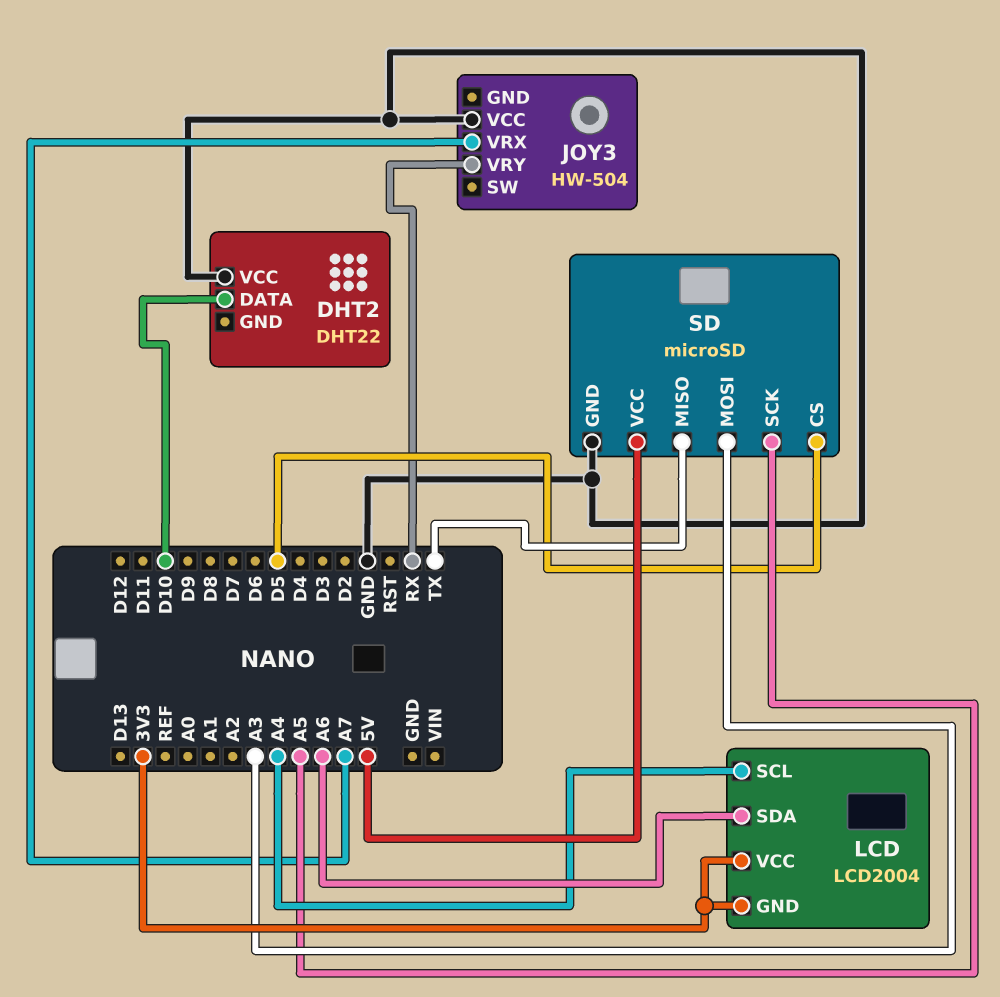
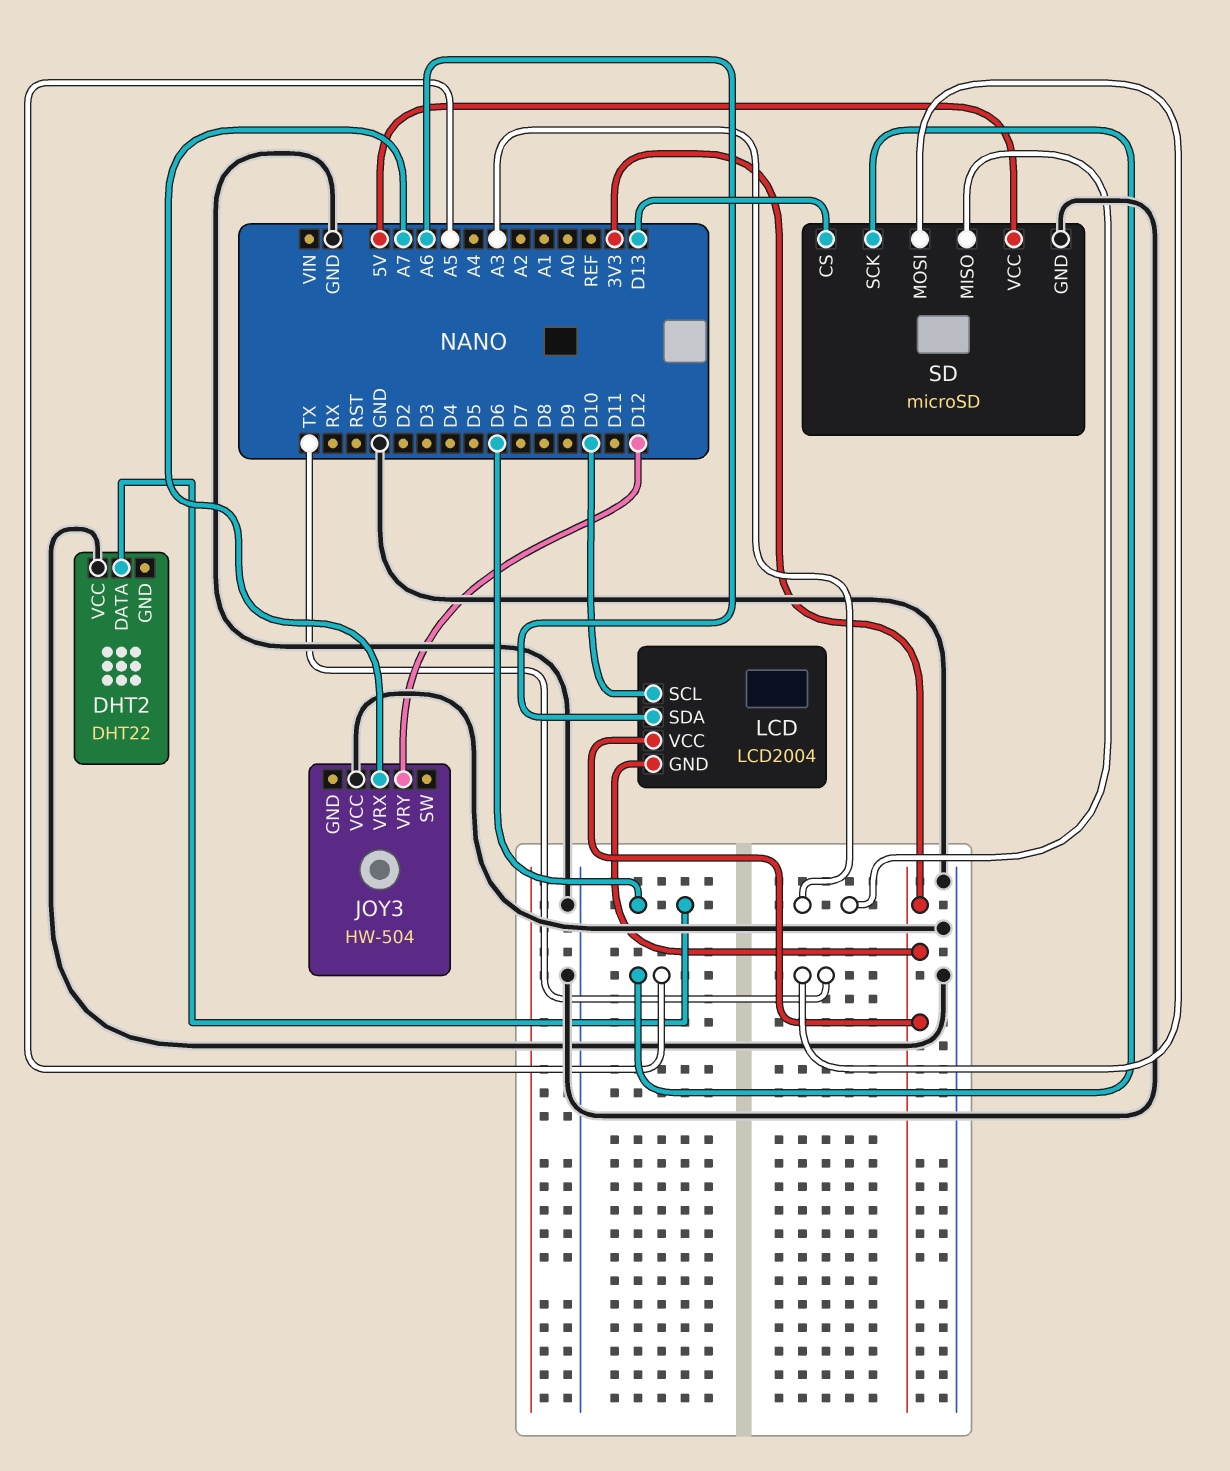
DHT2 pin DATA: D10 -> D6
JOY3 pin VRY: RX -> D12
LCD pin SCL: A4 -> D10
SD pin CS: D5 -> D13
SD pin MISO: TX -> A3
SD pin MOSI: A3 -> TX

